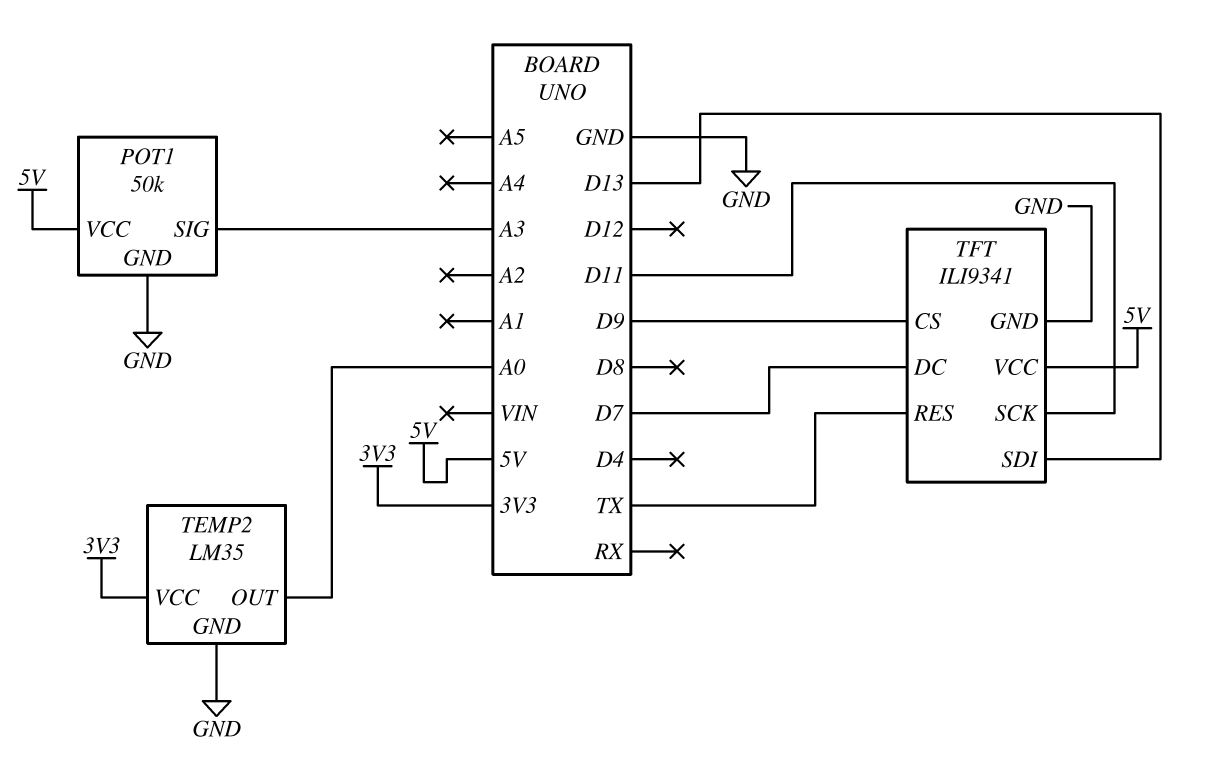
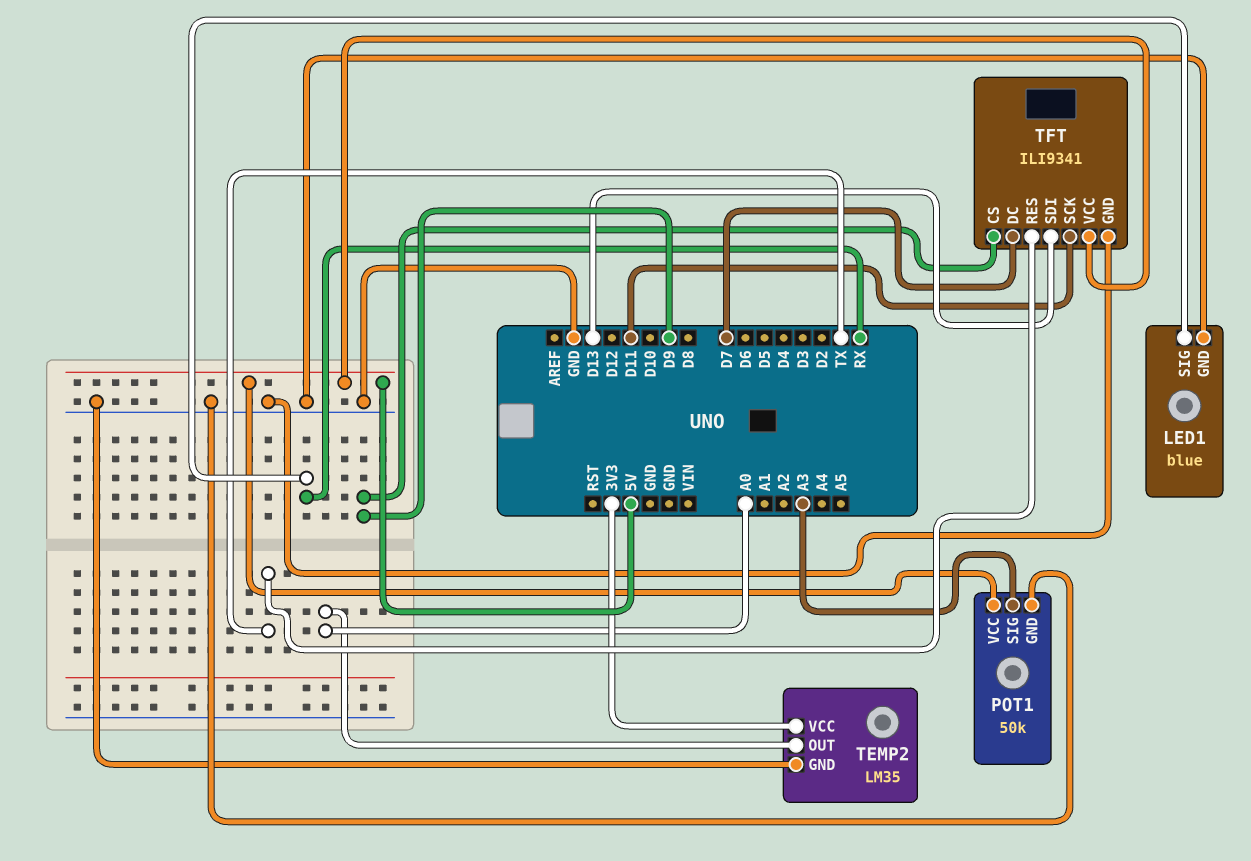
LED1: none -> blue
LED1 pin GND: none -> GND
LED1 pin SIG: none -> RX

